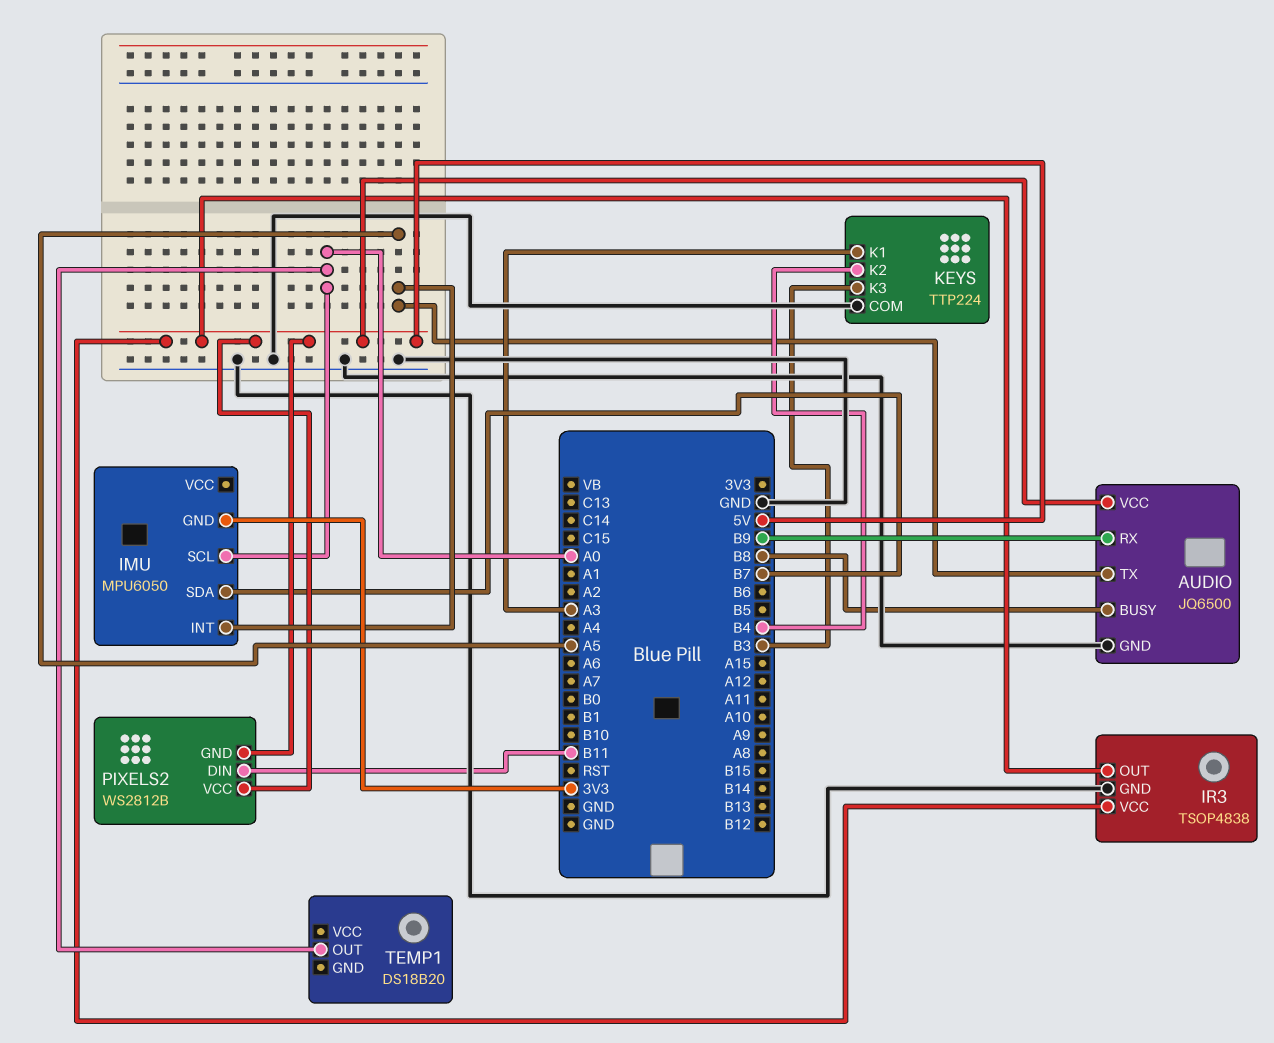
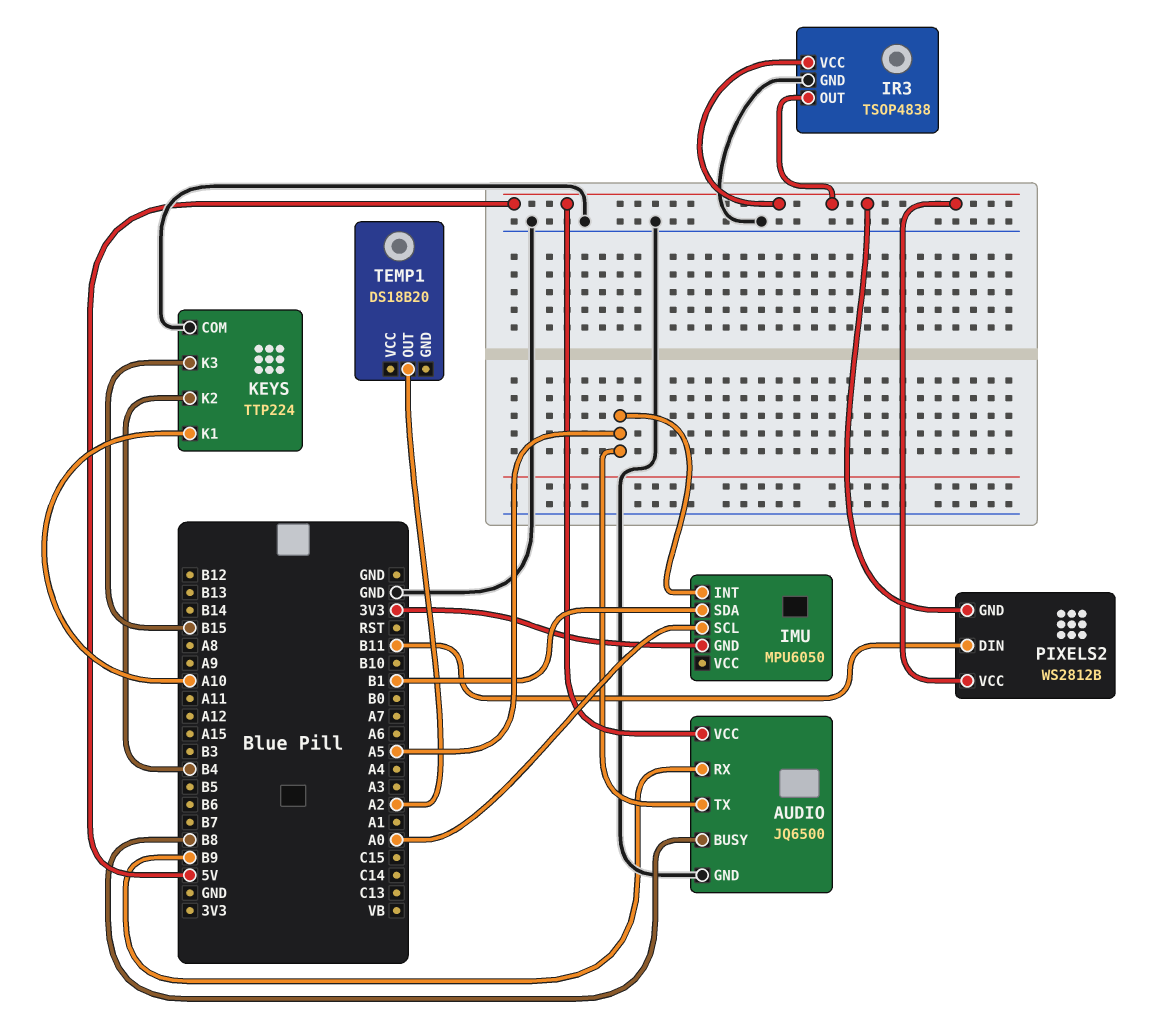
IMU pin SDA: B7 -> B1
KEYS pin K1: A3 -> A10
KEYS pin K3: B3 -> B15
TEMP1 pin OUT: A0 -> A2

